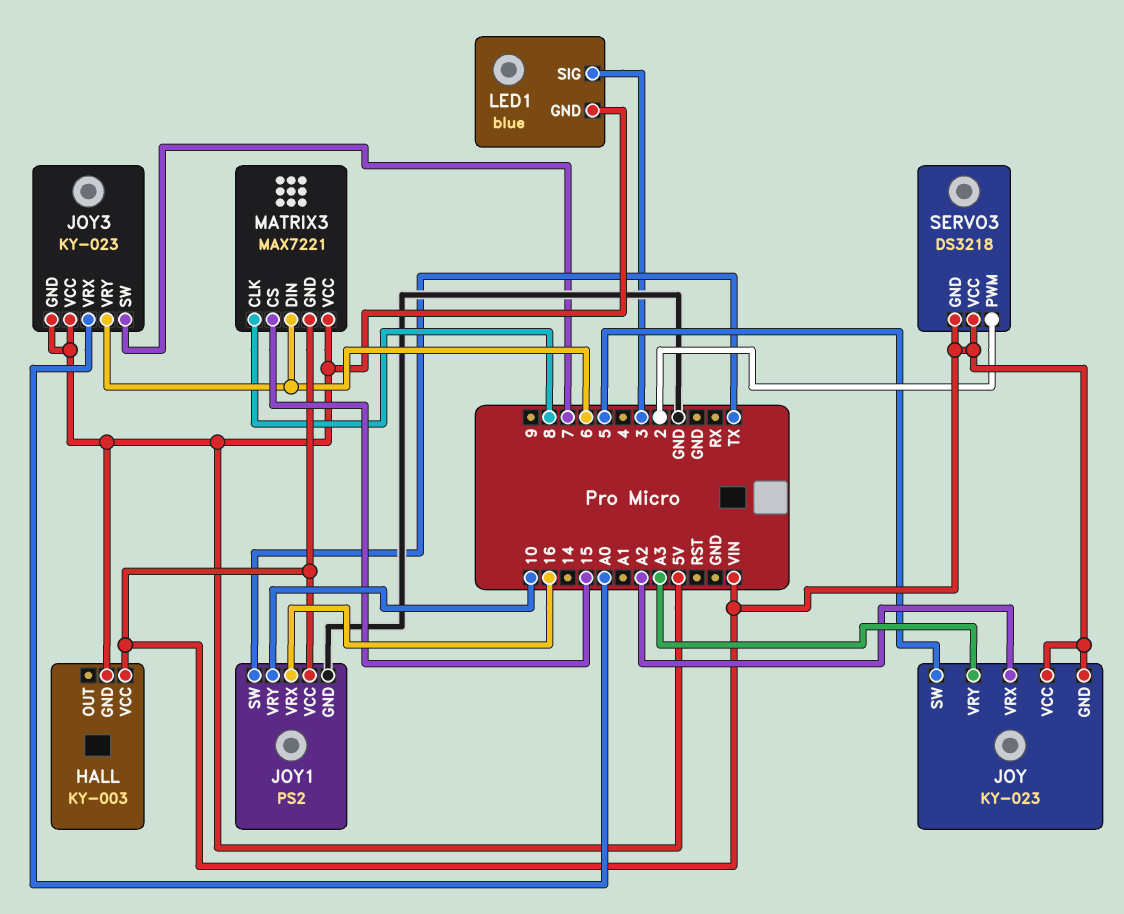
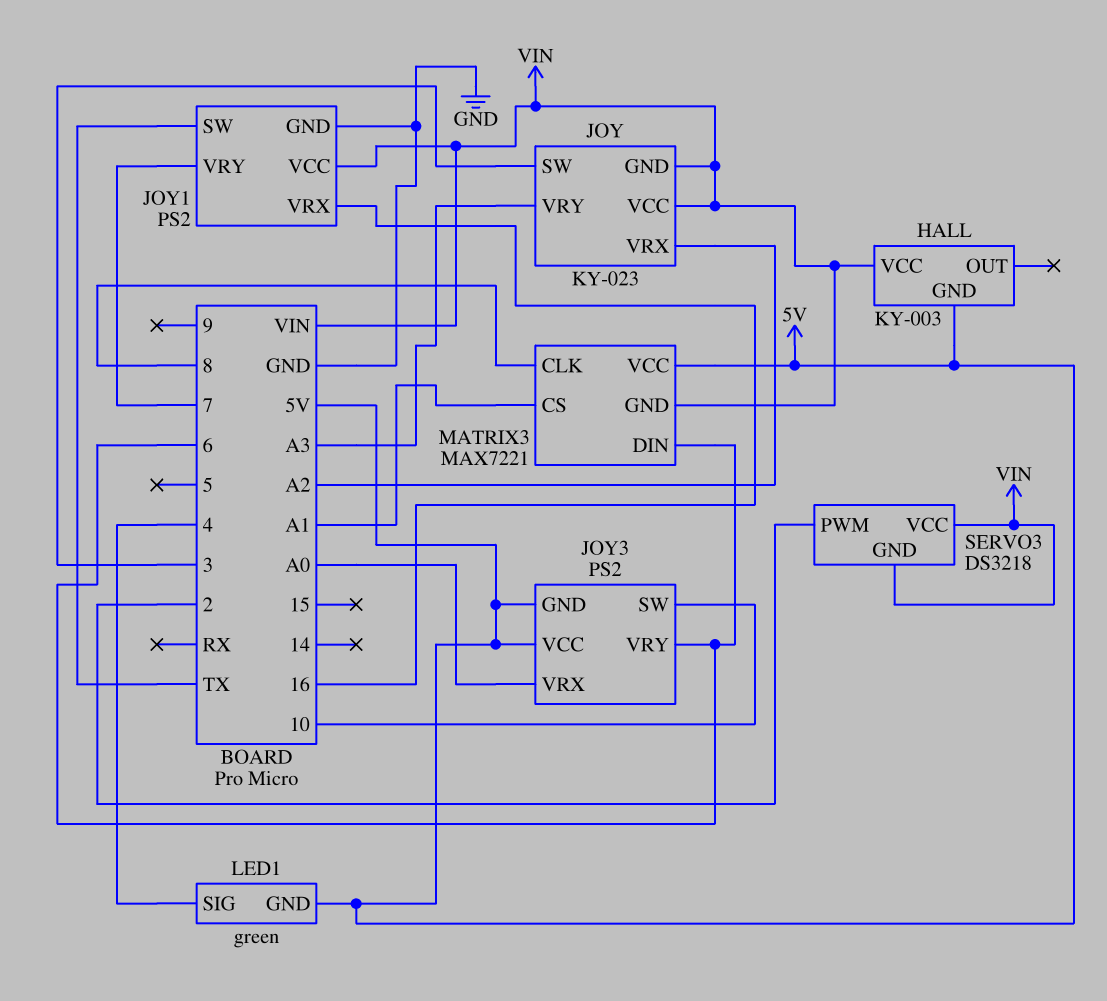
JOY pin SW: 5 -> 3
JOY1 pin VRY: 10 -> 7
JOY3: KY-023 -> PS2
JOY3 pin SW: 7 -> 10
LED1: blue -> green
LED1 pin SIG: 3 -> 4
MATRIX3 pin CS: 15 -> A1

